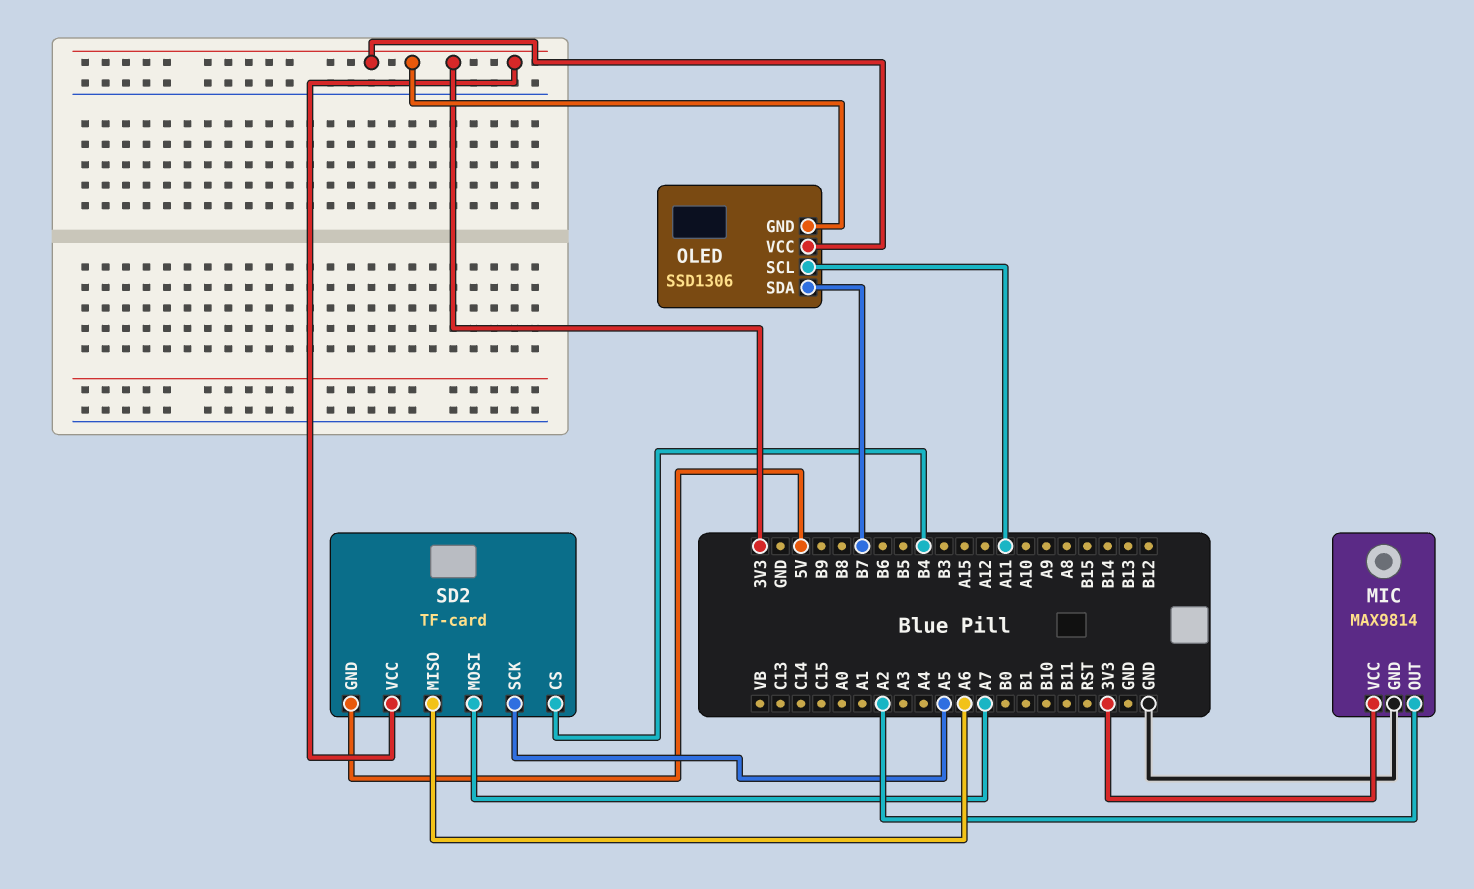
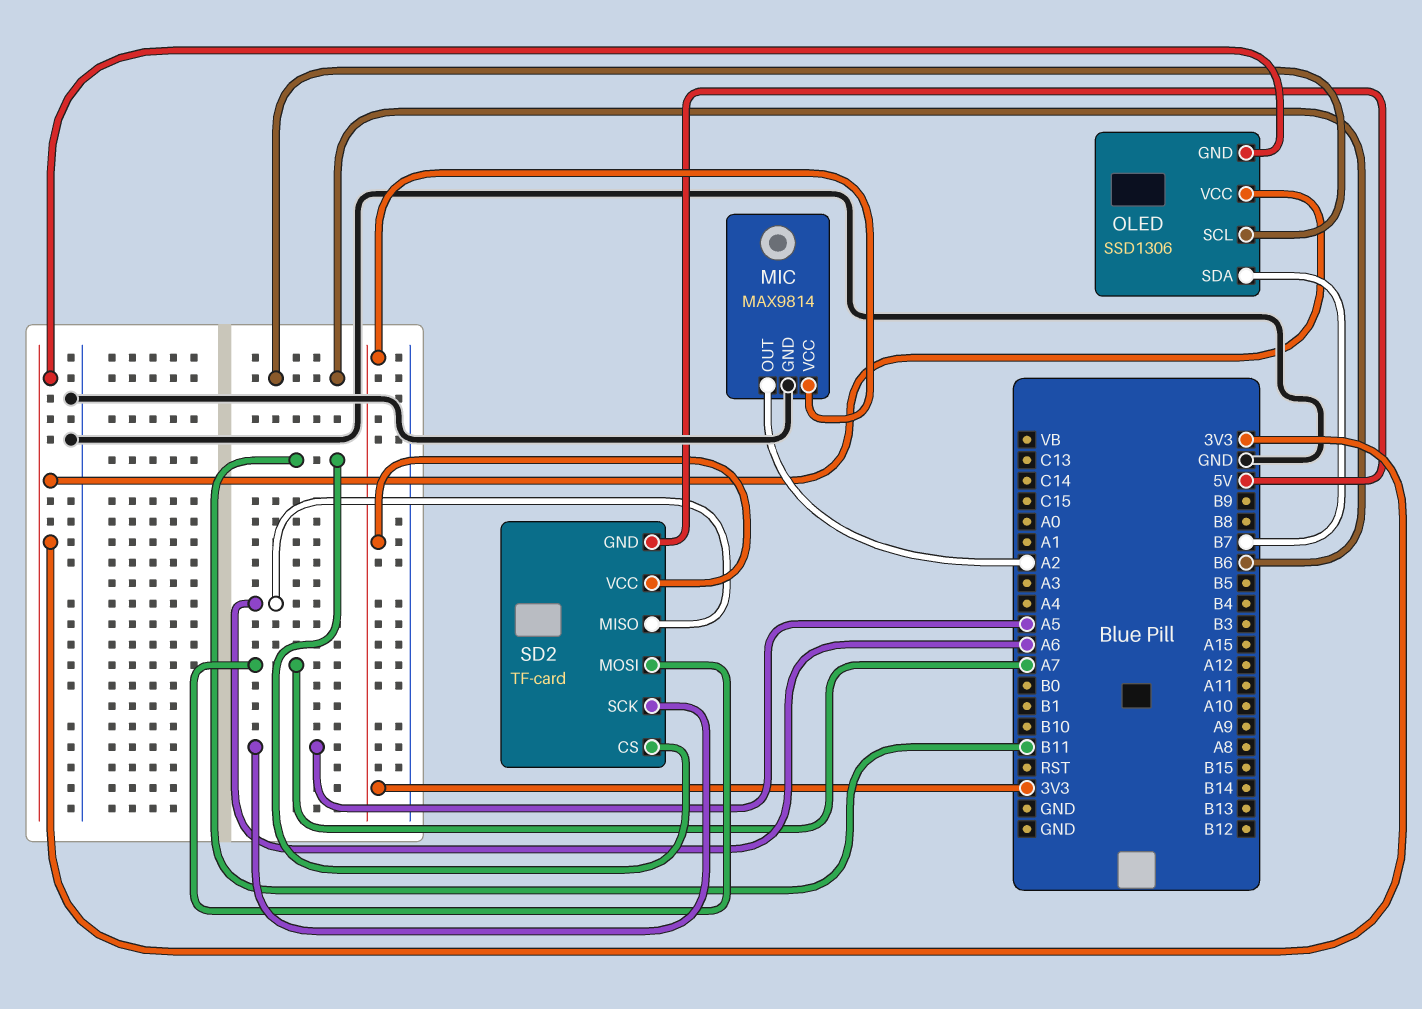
OLED pin SCL: A11 -> B6
SD2 pin CS: B4 -> B11

